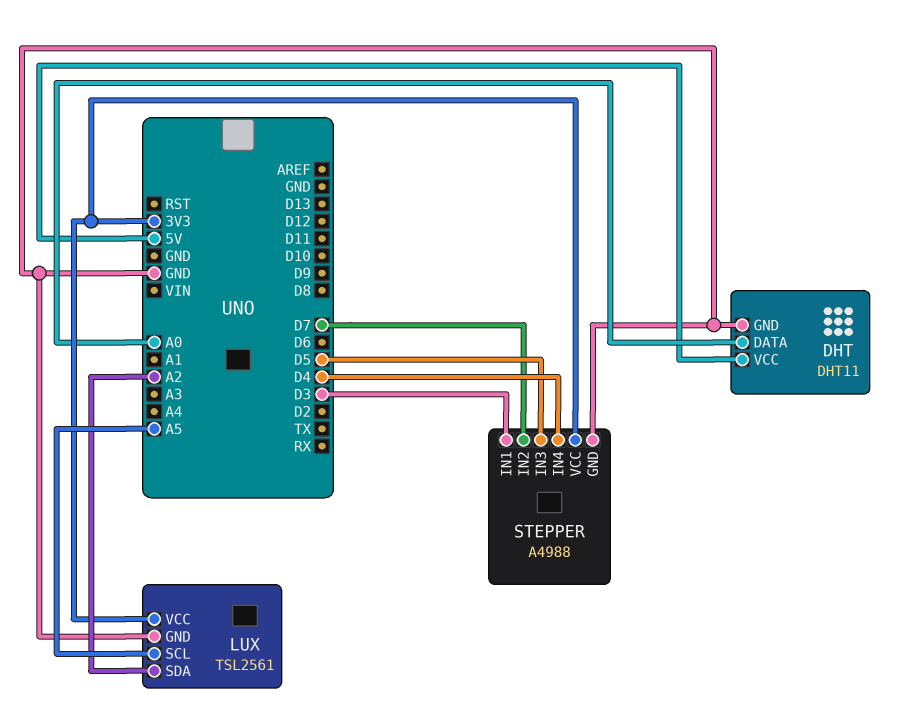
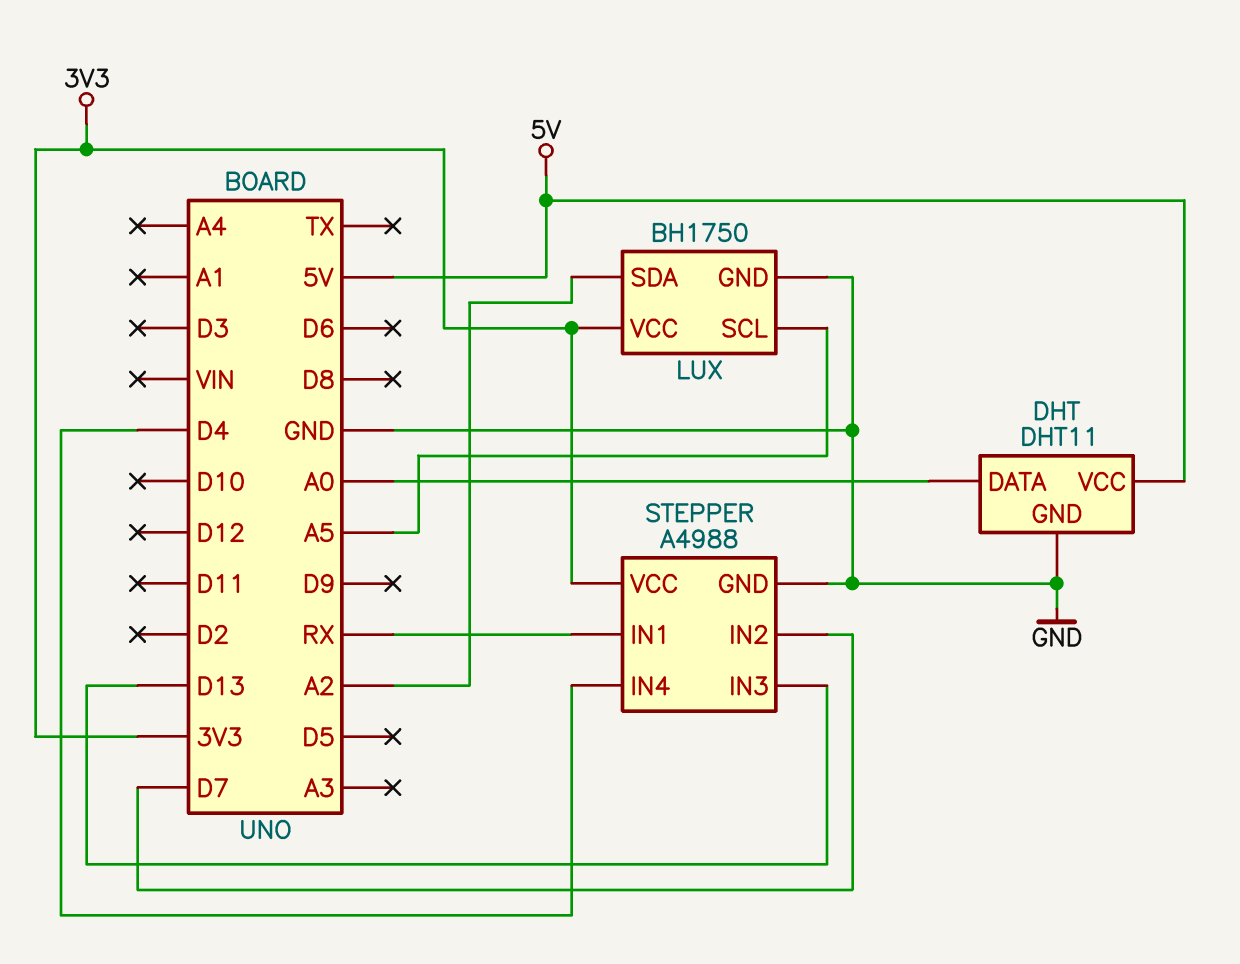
LUX: TSL2561 -> BH1750
STEPPER pin IN1: D3 -> RX
STEPPER pin IN3: D5 -> D13

